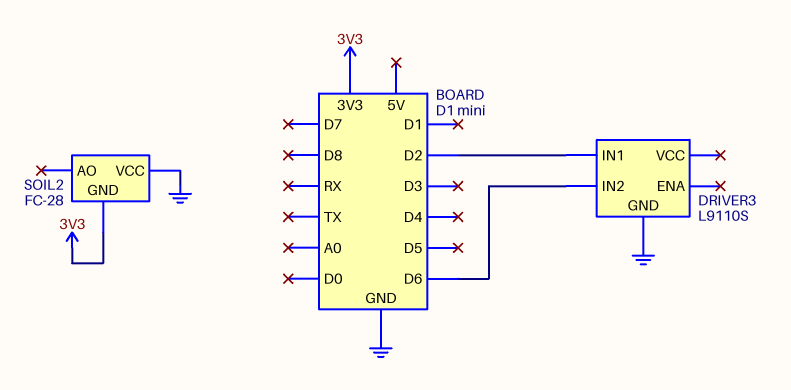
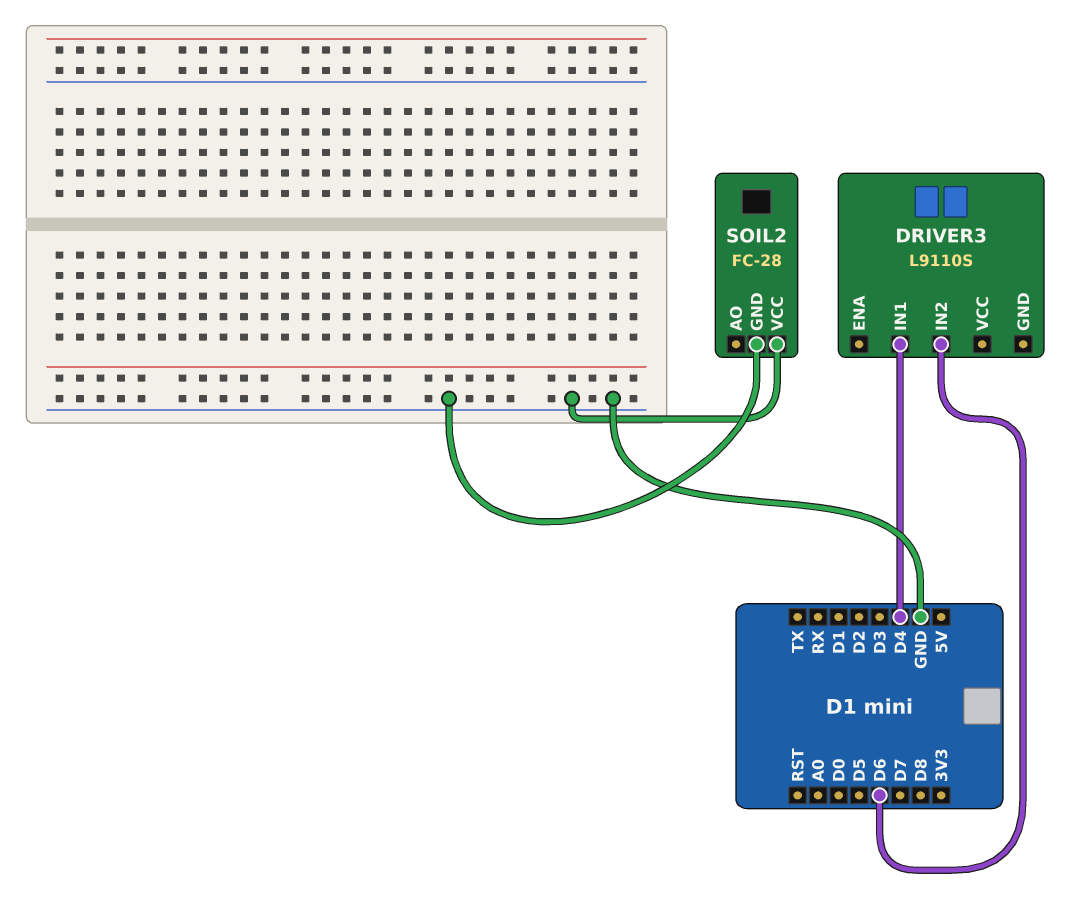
DRIVER3 pin GND: GND -> none
DRIVER3 pin IN1: D2 -> D4
SOIL2 pin GND: 3V3 -> GND

